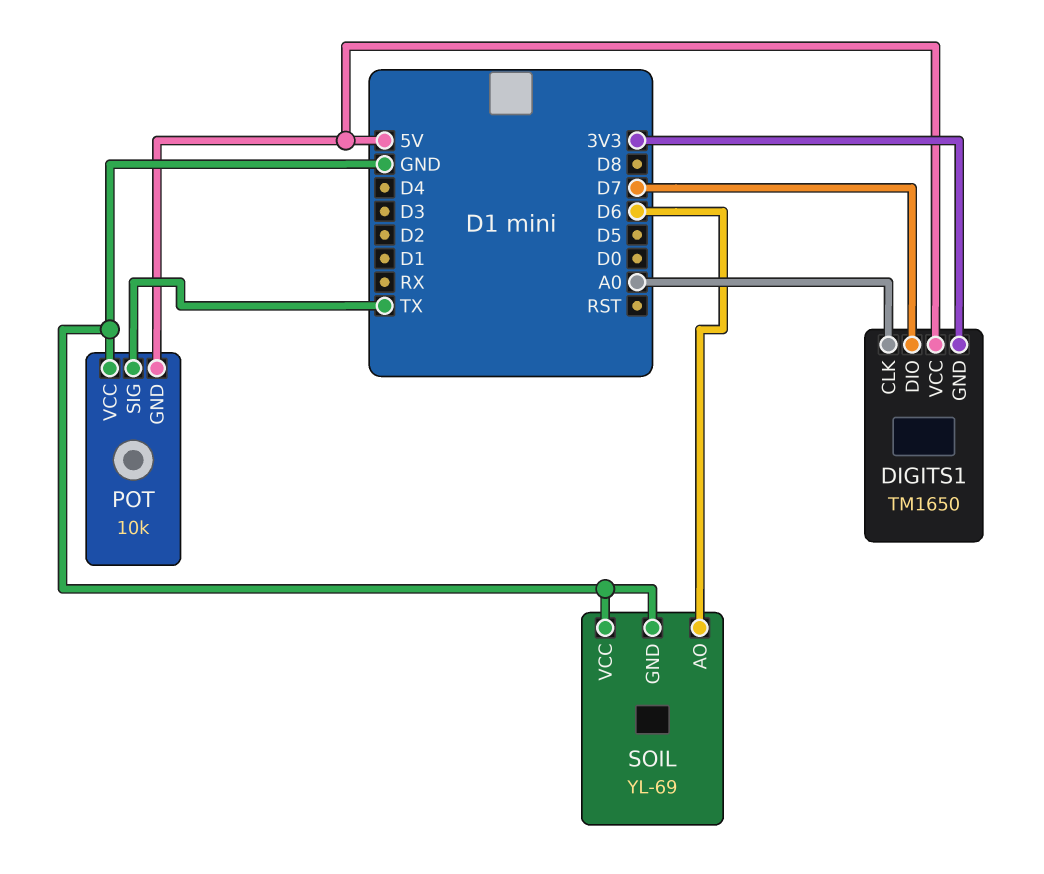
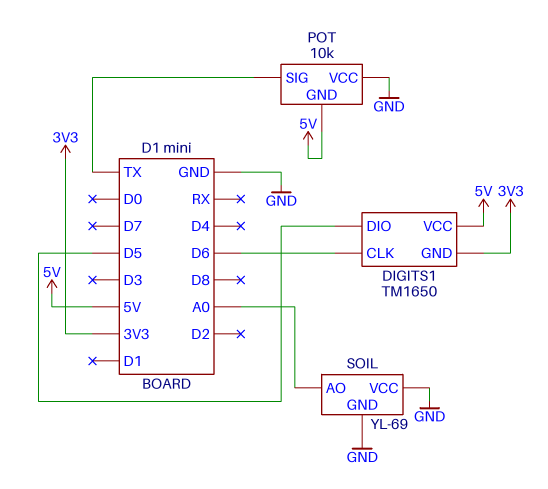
DIGITS1 pin CLK: A0 -> D6
DIGITS1 pin DIO: D7 -> D5
SOIL pin AO: D6 -> A0

